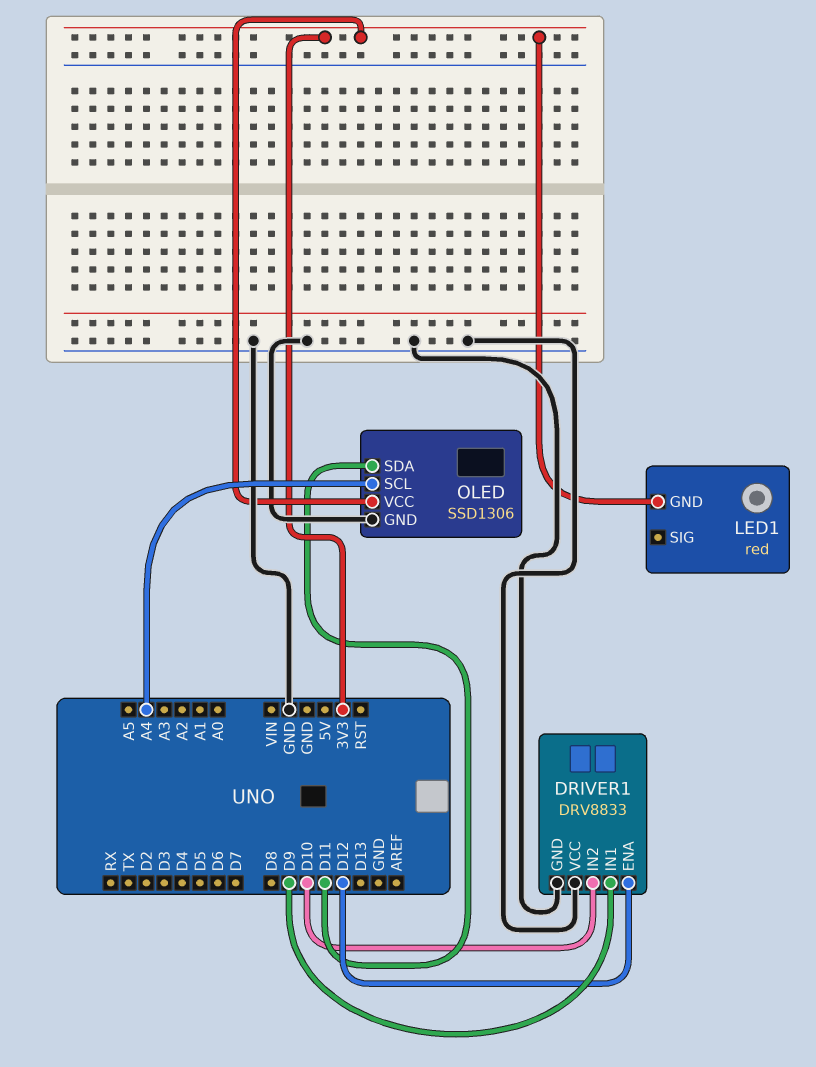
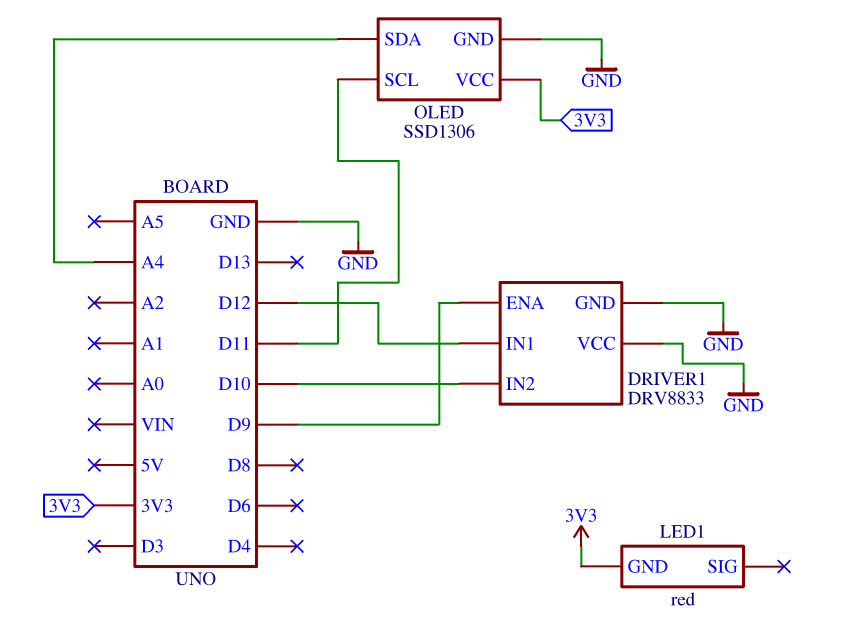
DRIVER1 pin ENA: D12 -> D9
DRIVER1 pin IN1: D9 -> D12
OLED pin SCL: A4 -> D11
OLED pin SDA: D11 -> A4

